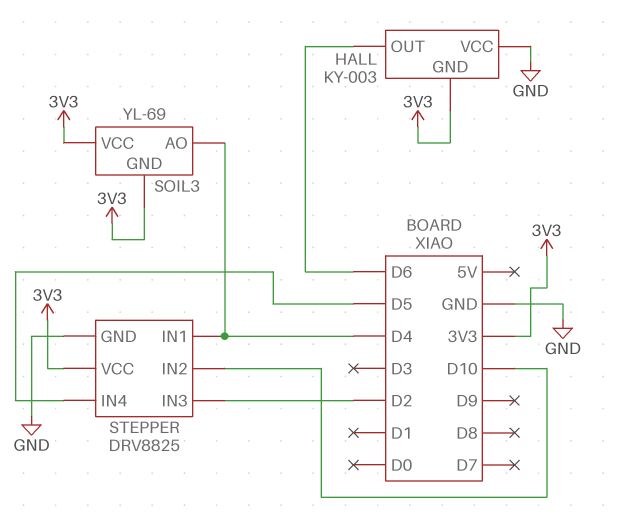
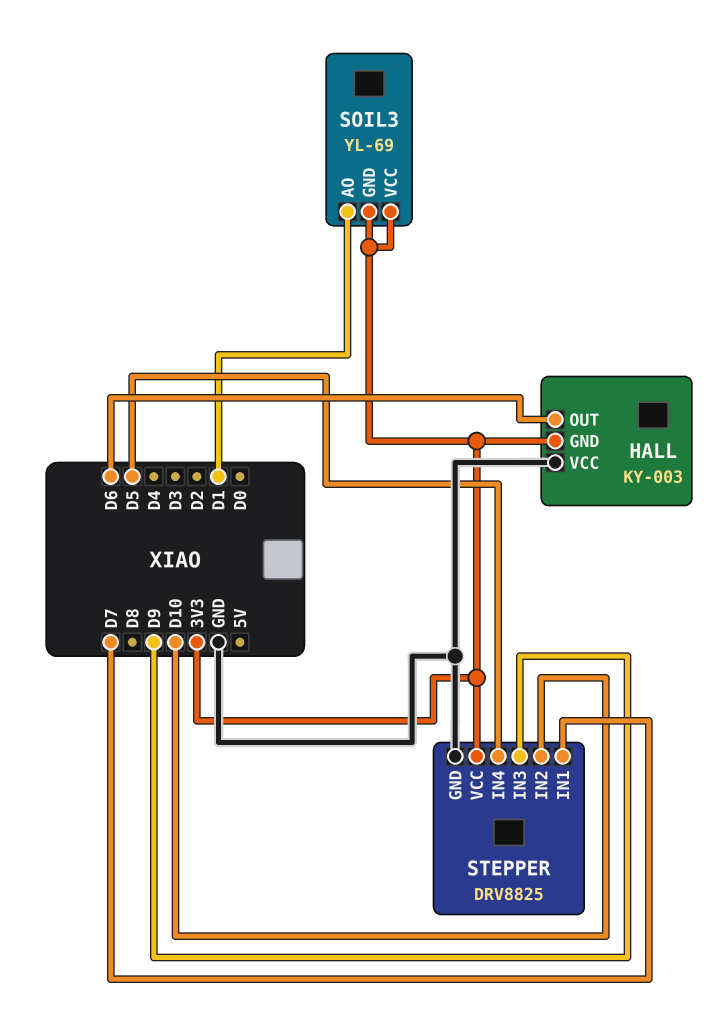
SOIL3 pin AO: D4 -> D1
STEPPER pin IN1: D4 -> D7
STEPPER pin IN3: D2 -> D9

